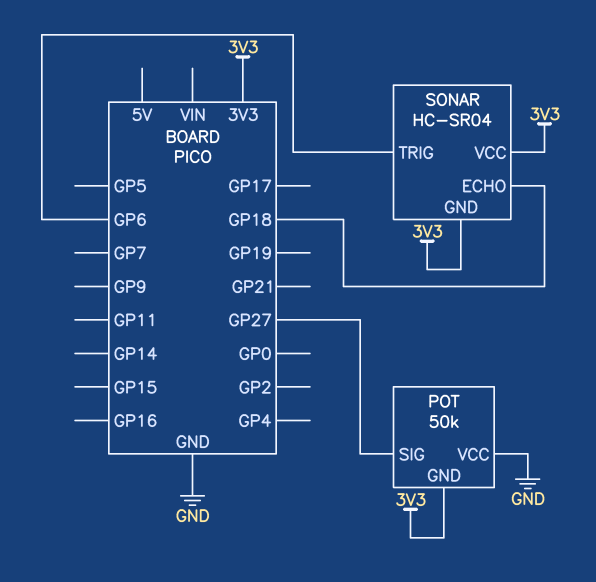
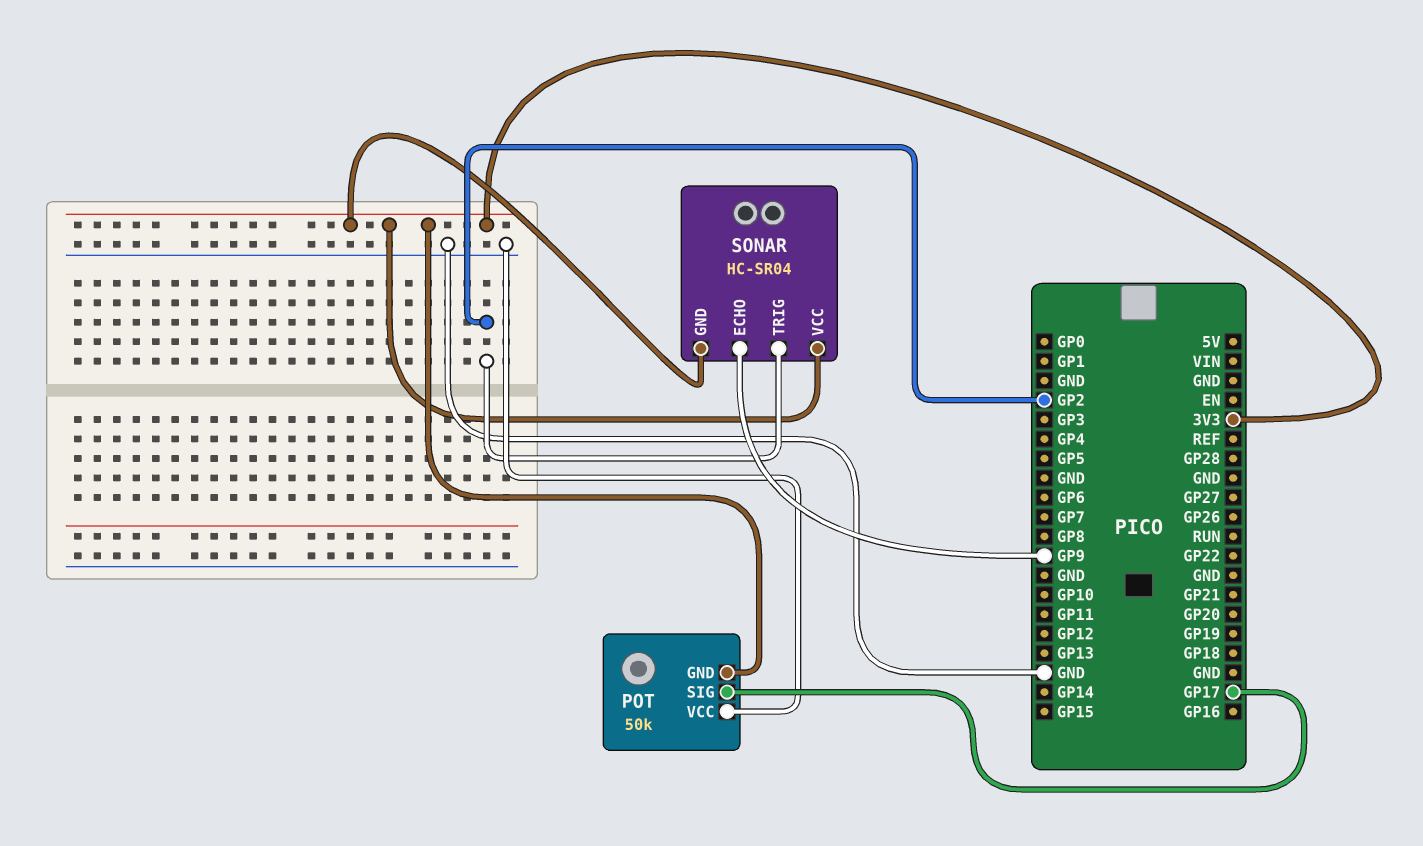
POT pin SIG: GP27 -> GP17
SONAR pin ECHO: GP18 -> GP9
SONAR pin TRIG: GP6 -> GP2

